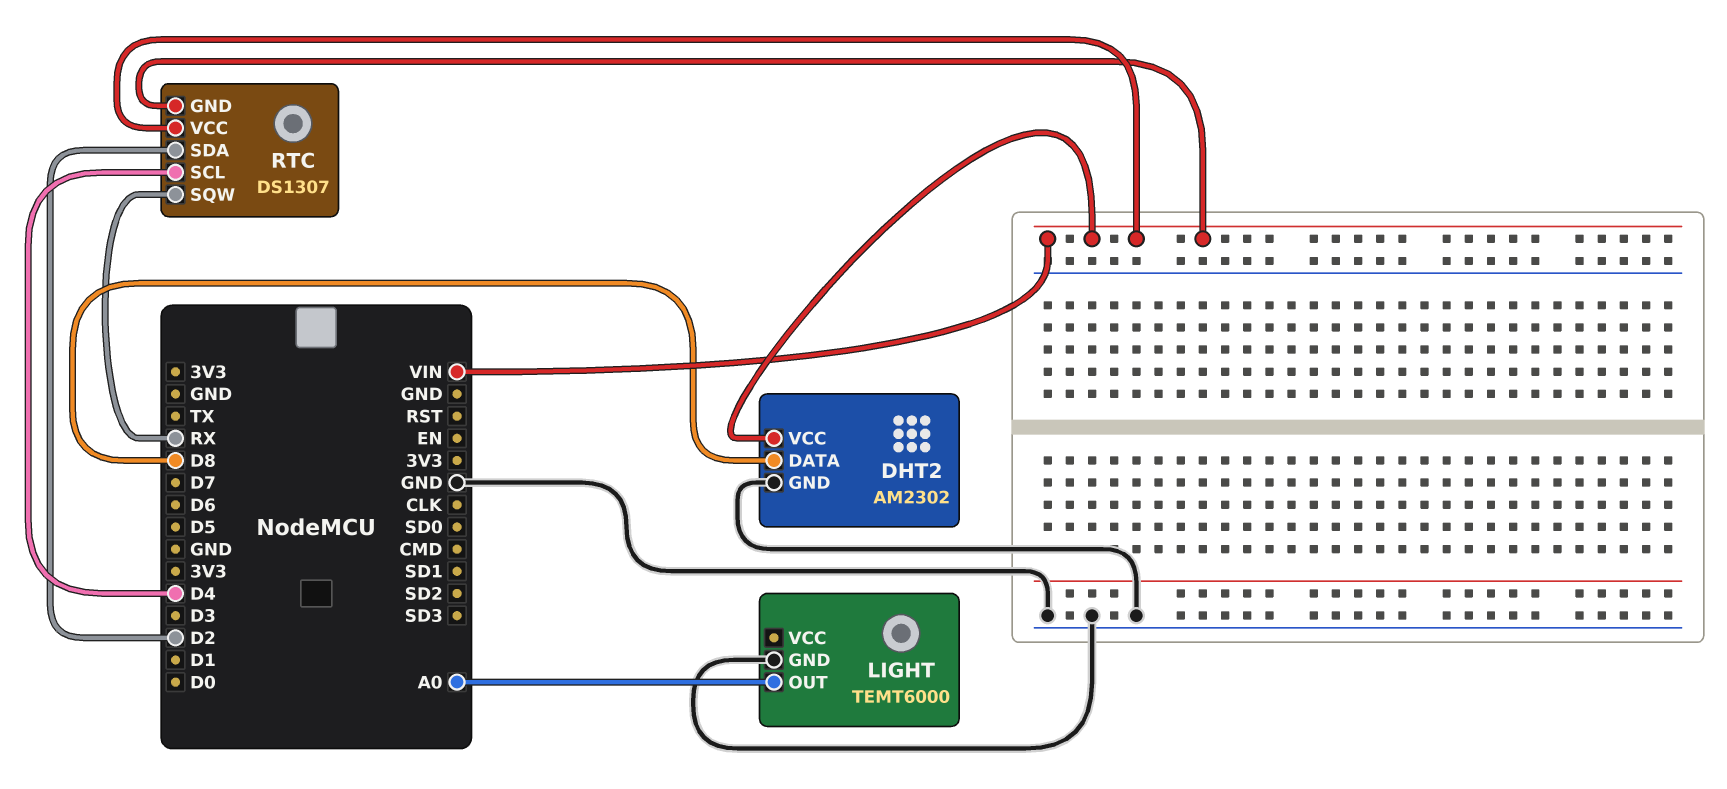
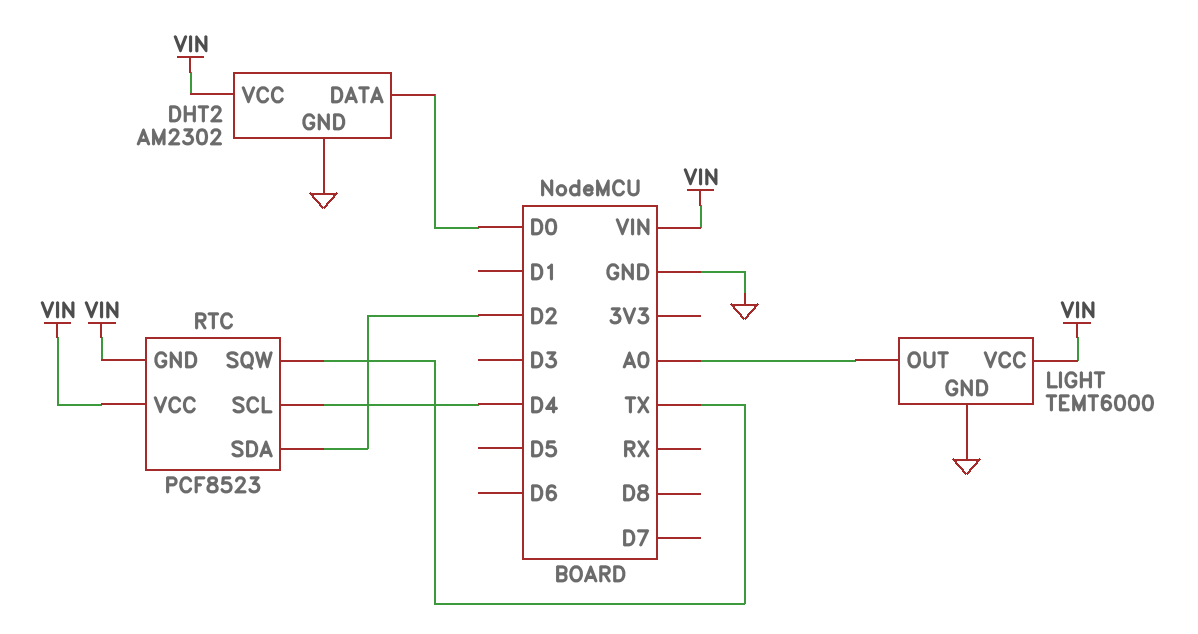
DHT2 pin DATA: D8 -> D0
LIGHT pin VCC: none -> VIN
RTC: DS1307 -> PCF8523
RTC pin SQW: RX -> TX

